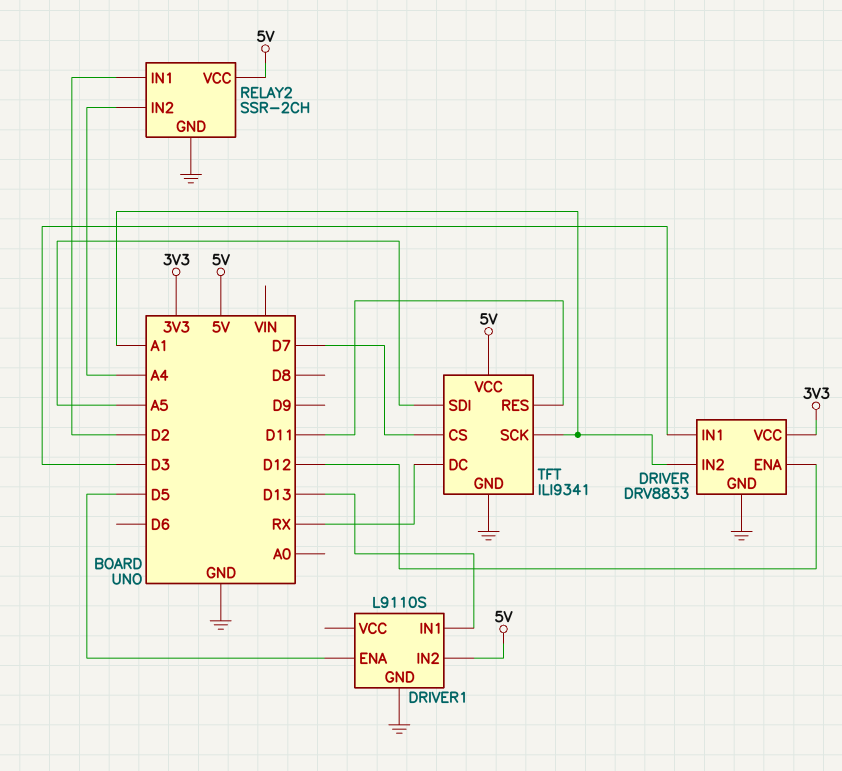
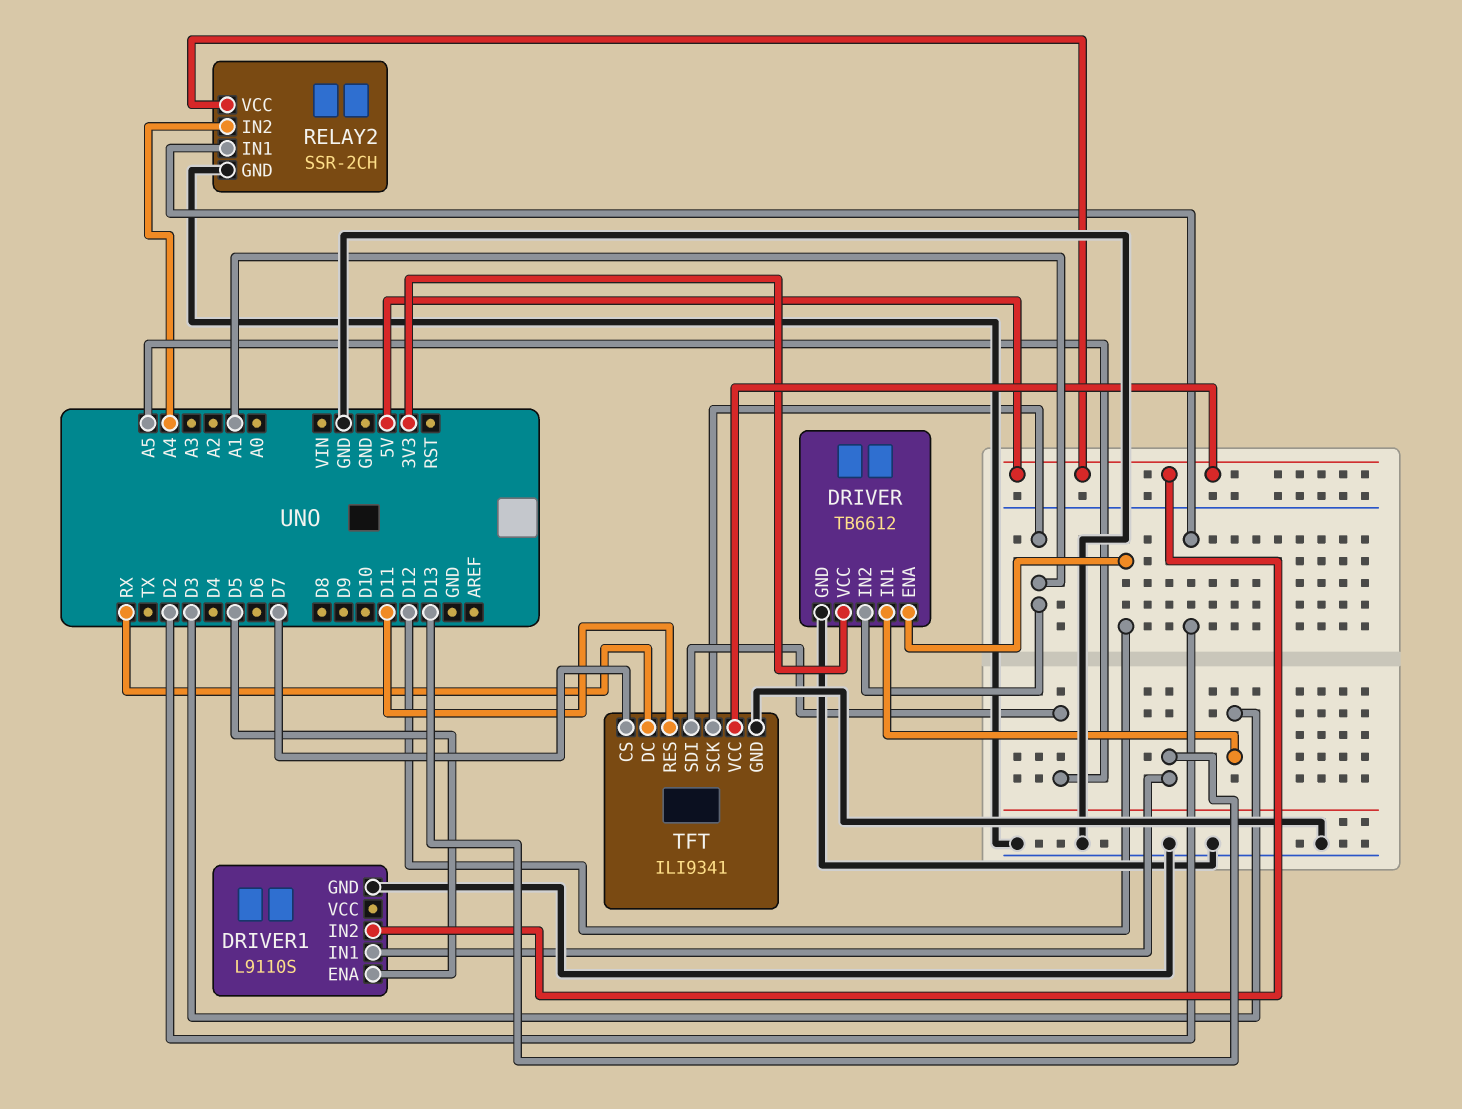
DRIVER: DRV8833 -> TB6612

